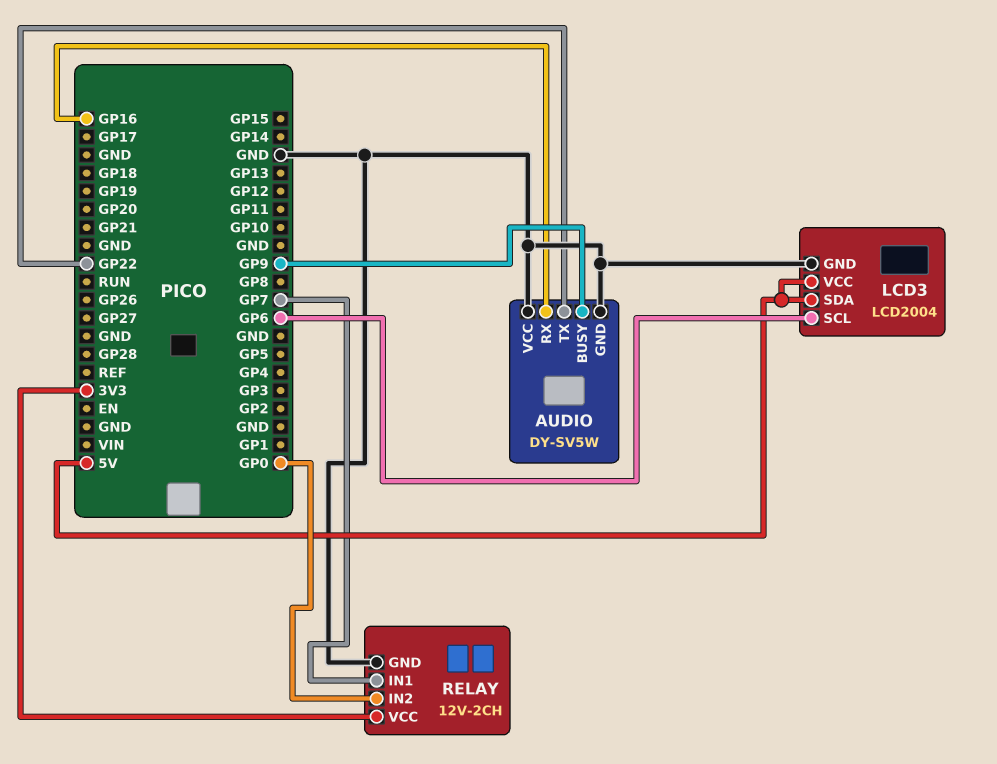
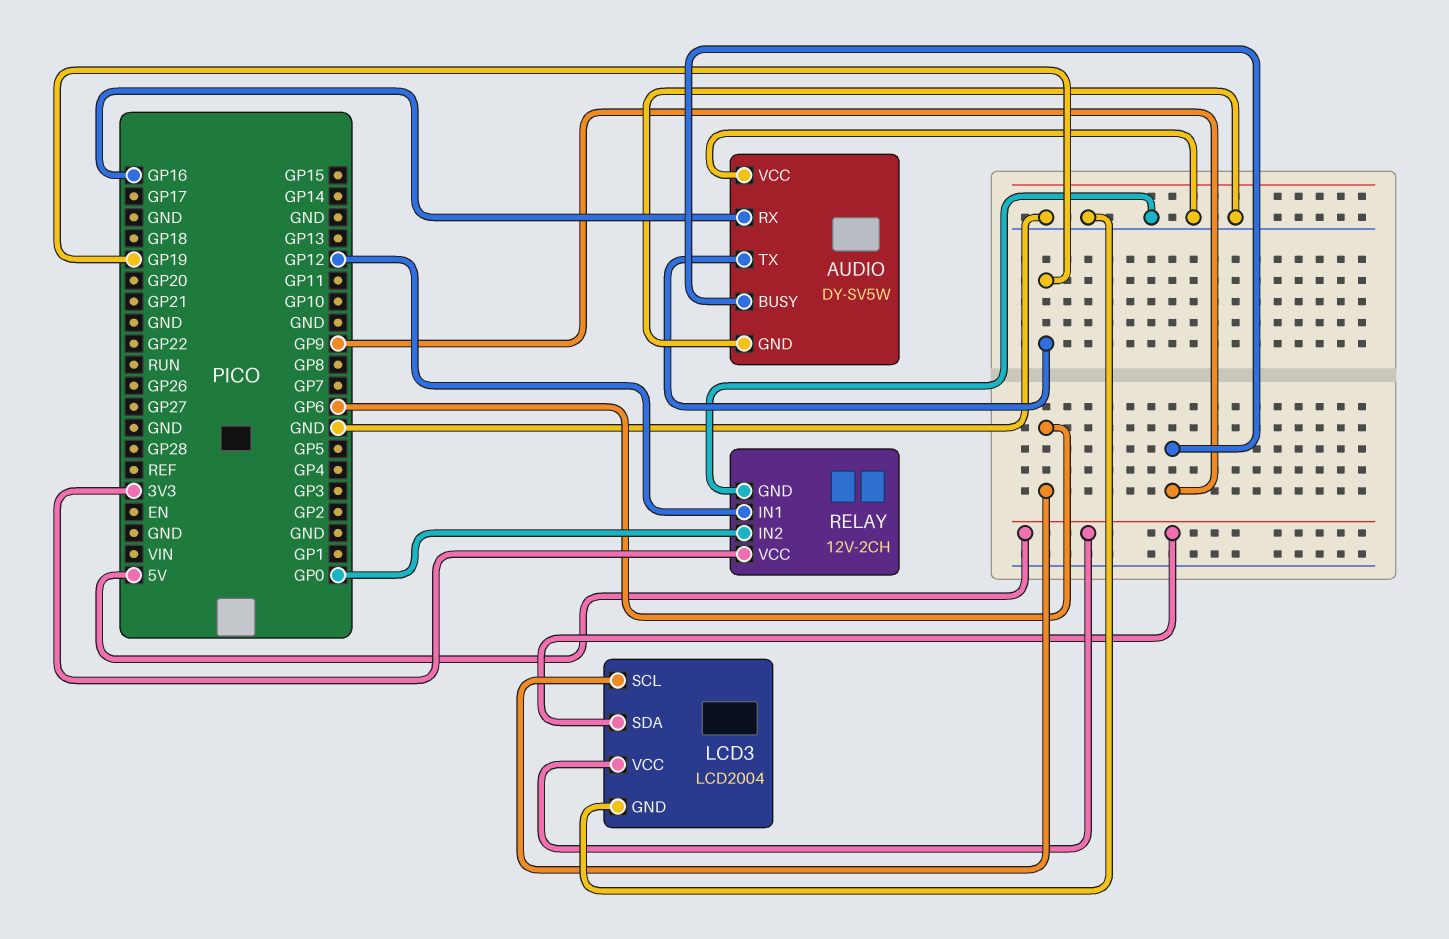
AUDIO pin TX: GP22 -> GP19
RELAY pin IN1: GP7 -> GP12

